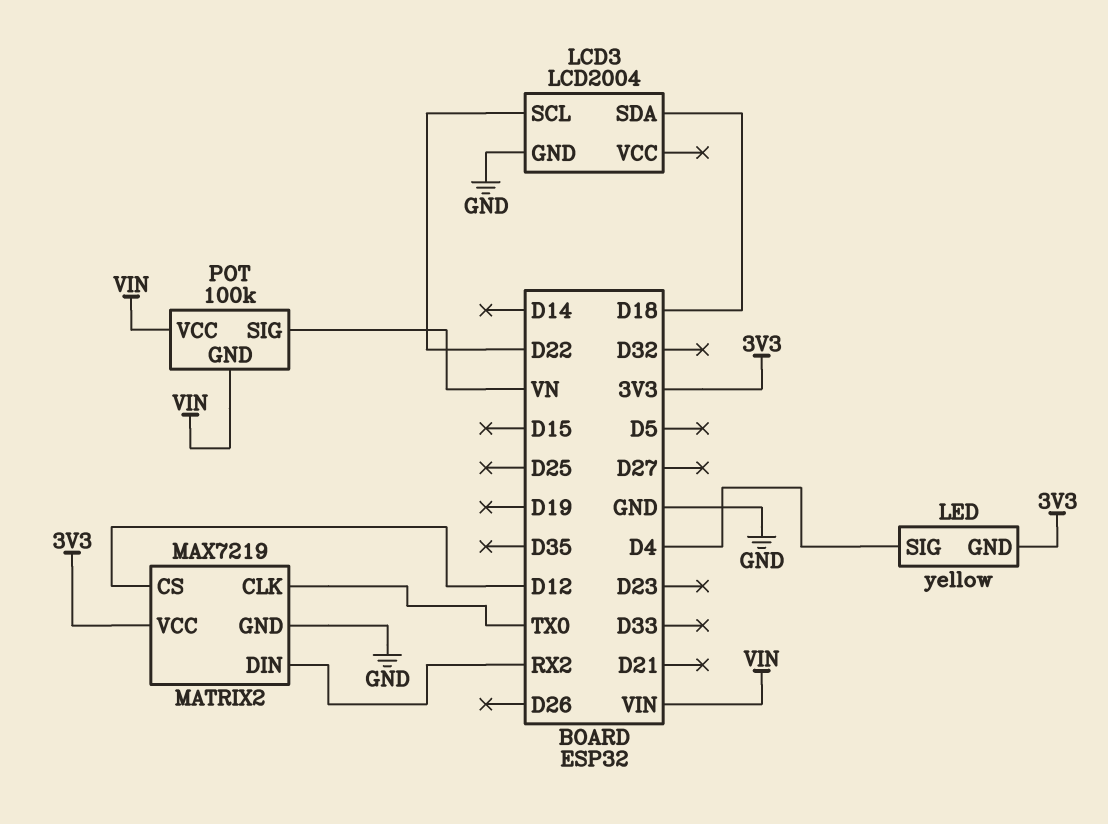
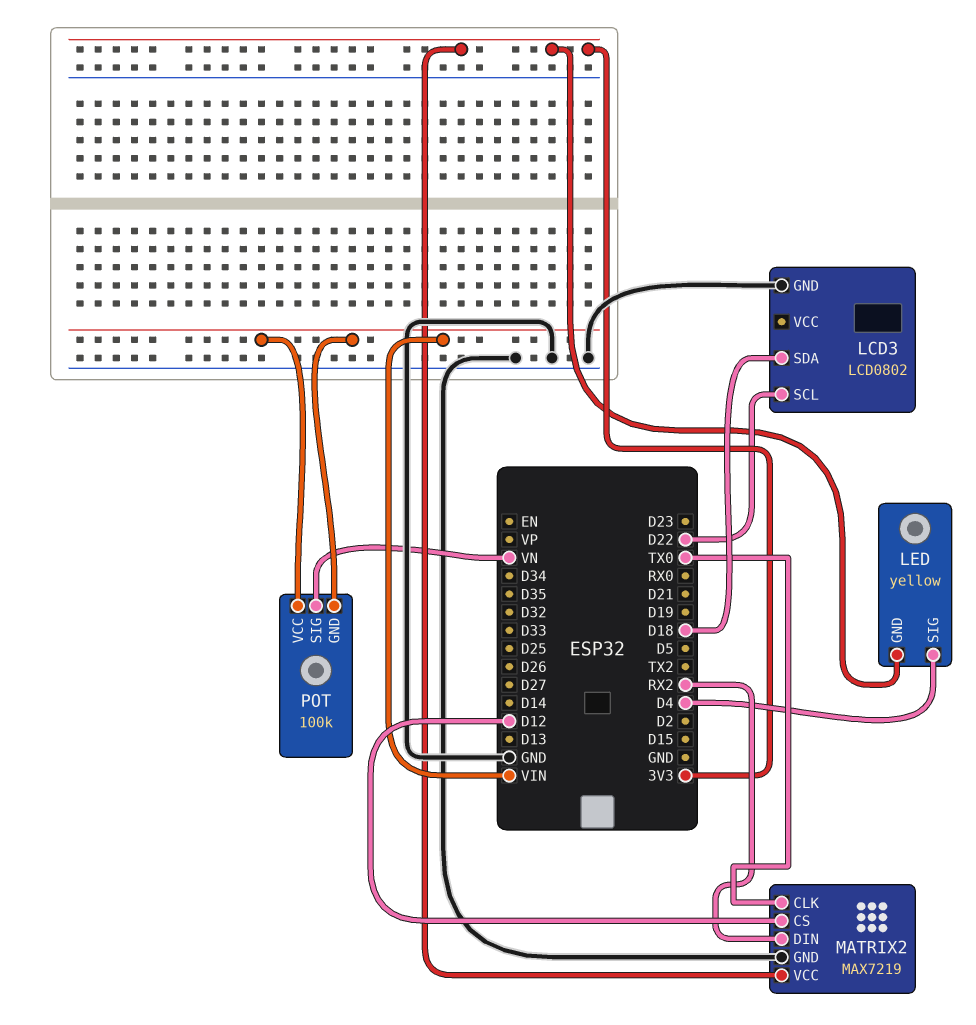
LCD3: LCD2004 -> LCD0802

